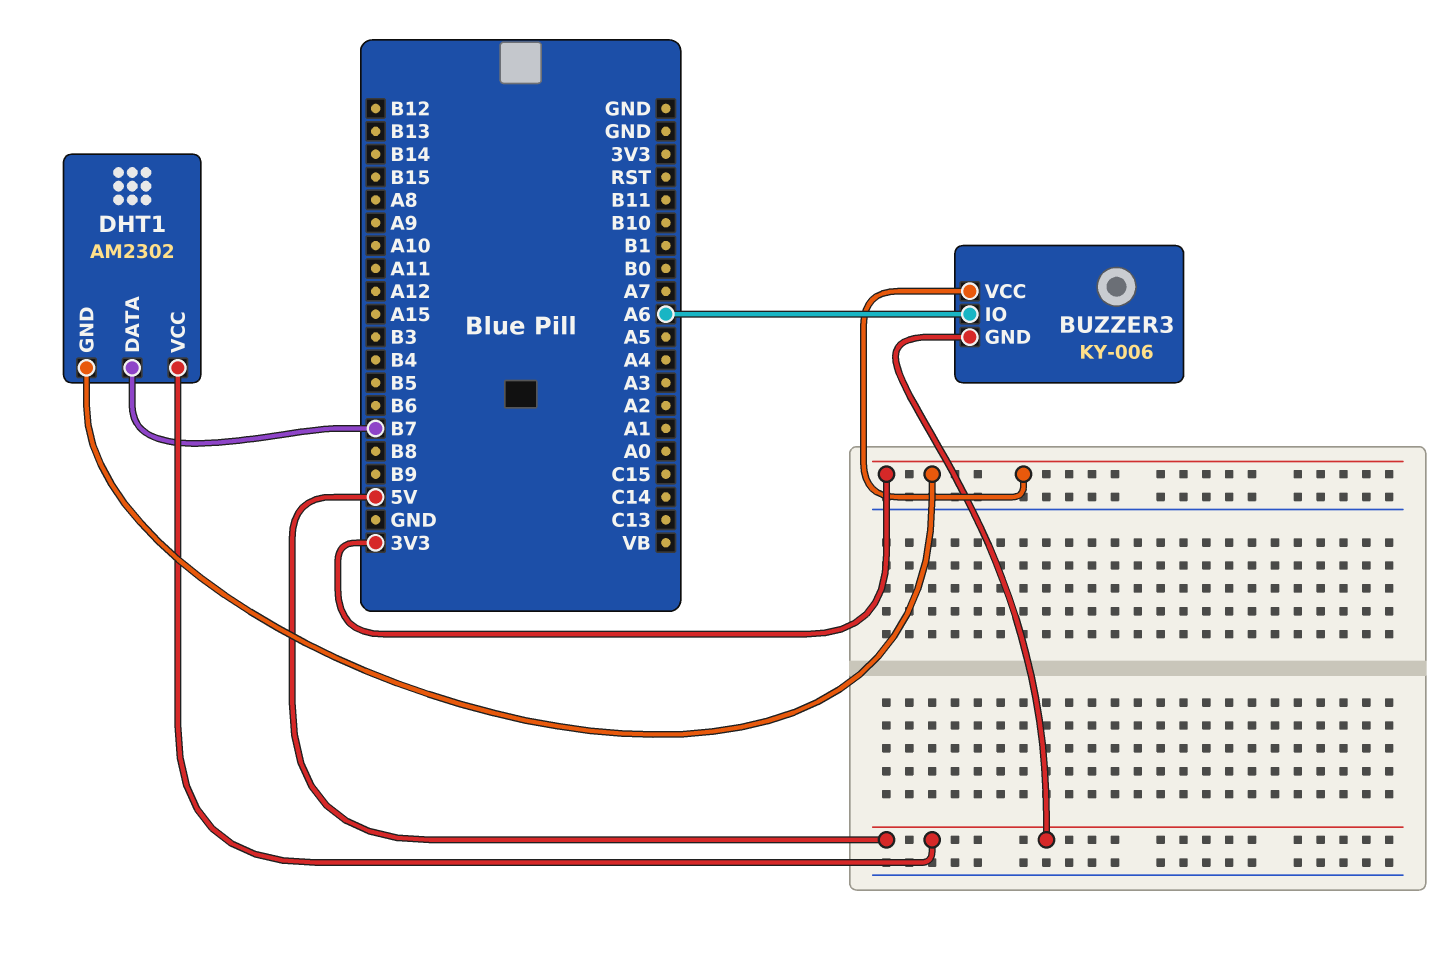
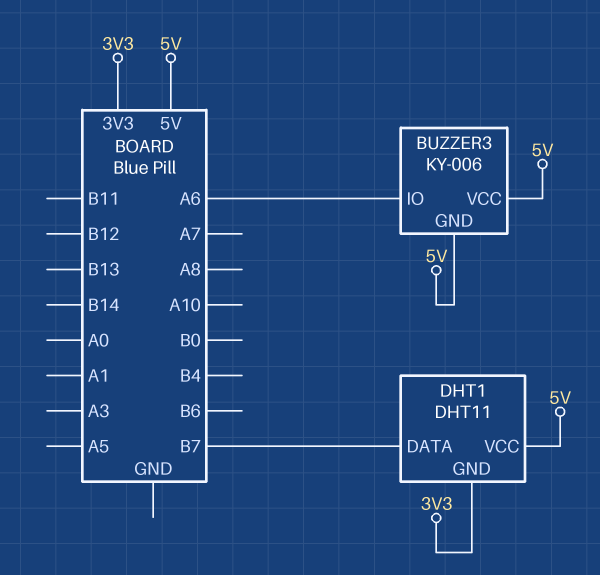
BUZZER3 pin VCC: 3V3 -> 5V
DHT1: AM2302 -> DHT11

